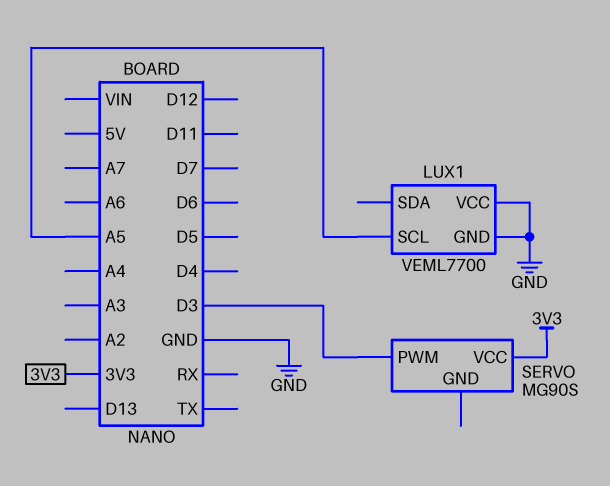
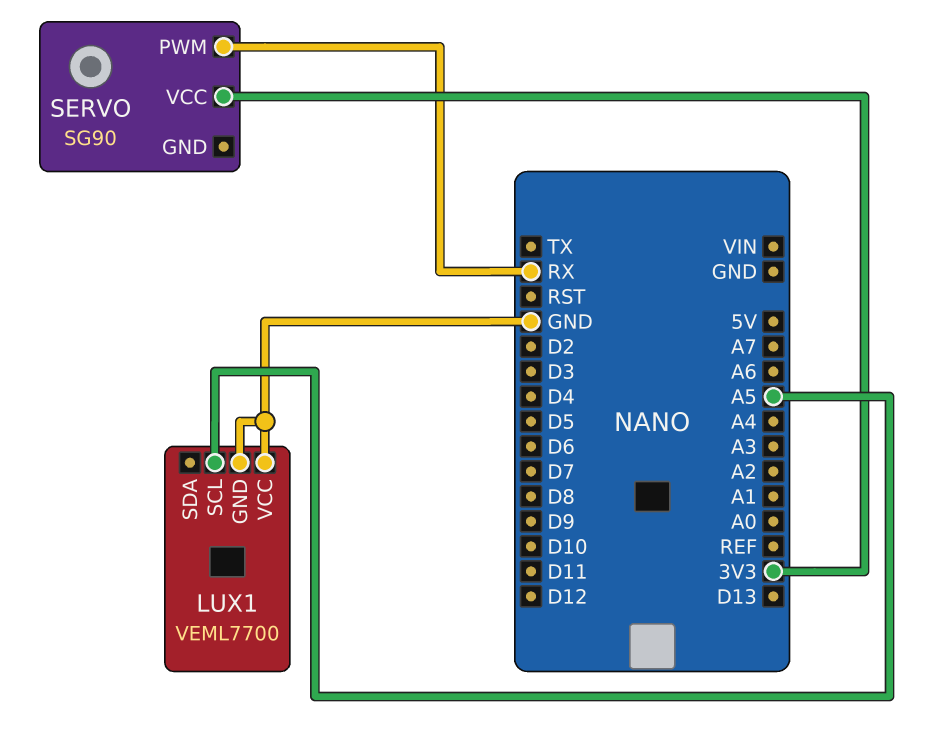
SERVO: MG90S -> SG90
SERVO pin PWM: D3 -> RX

